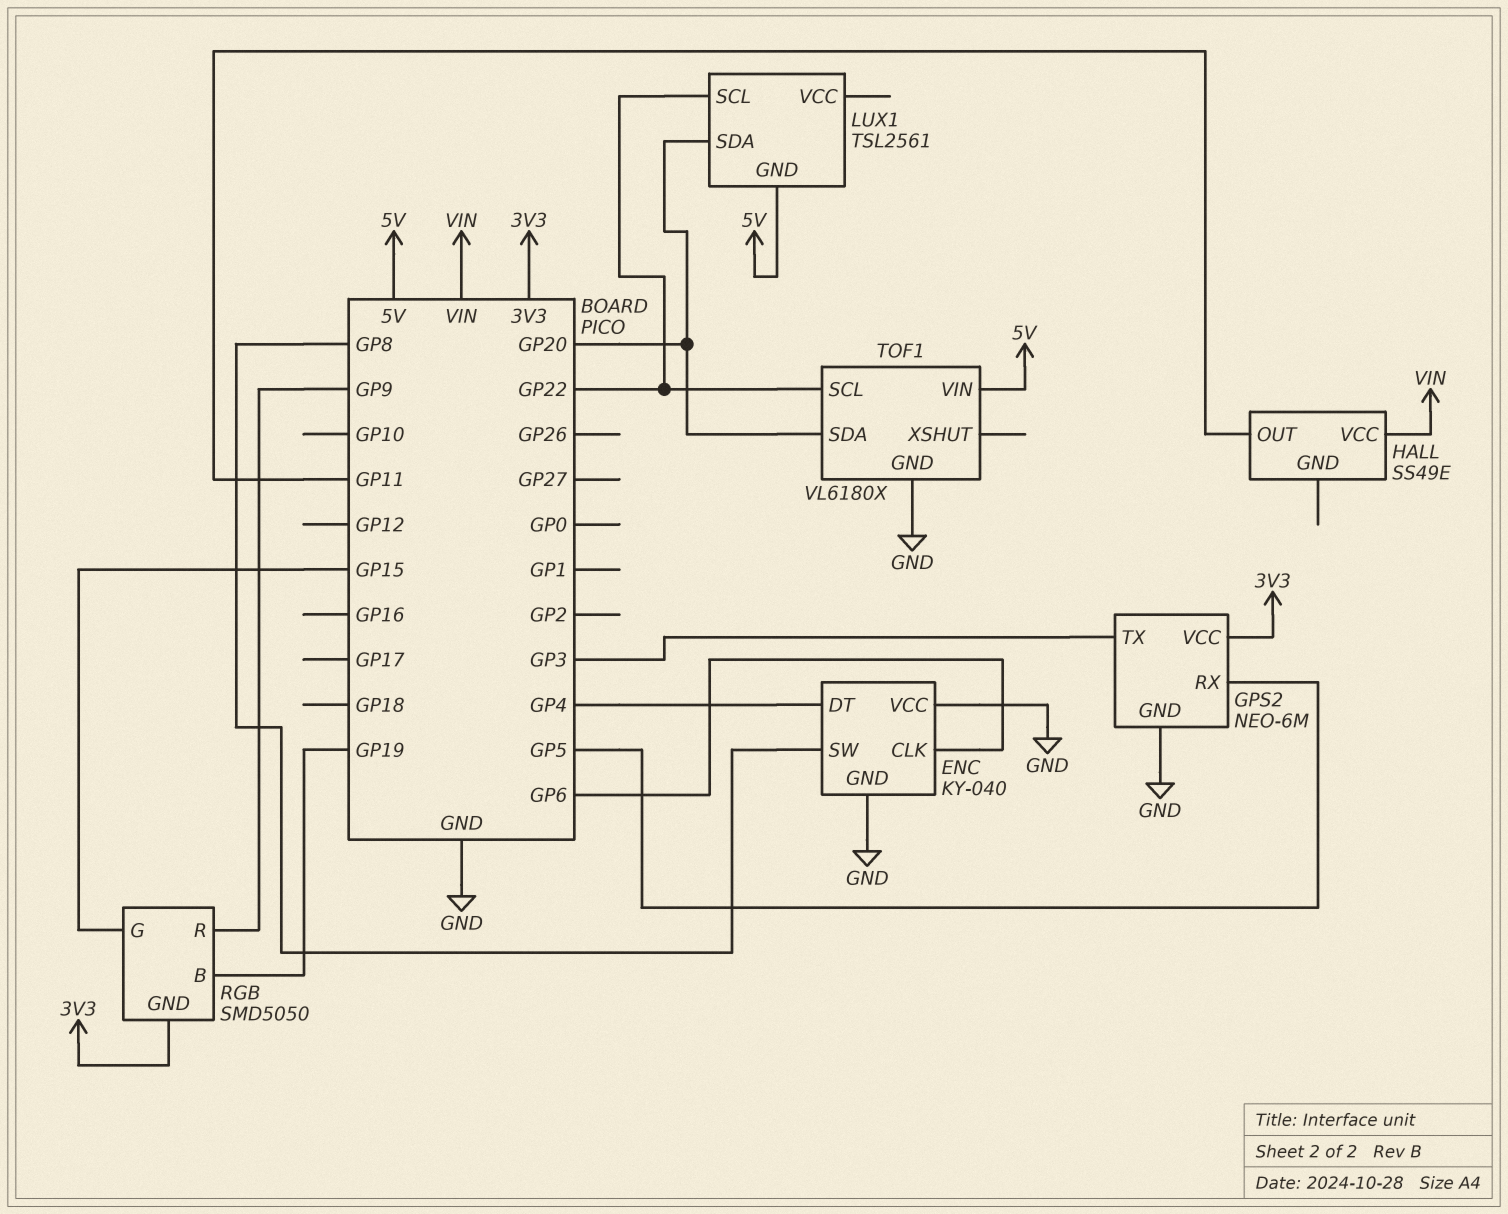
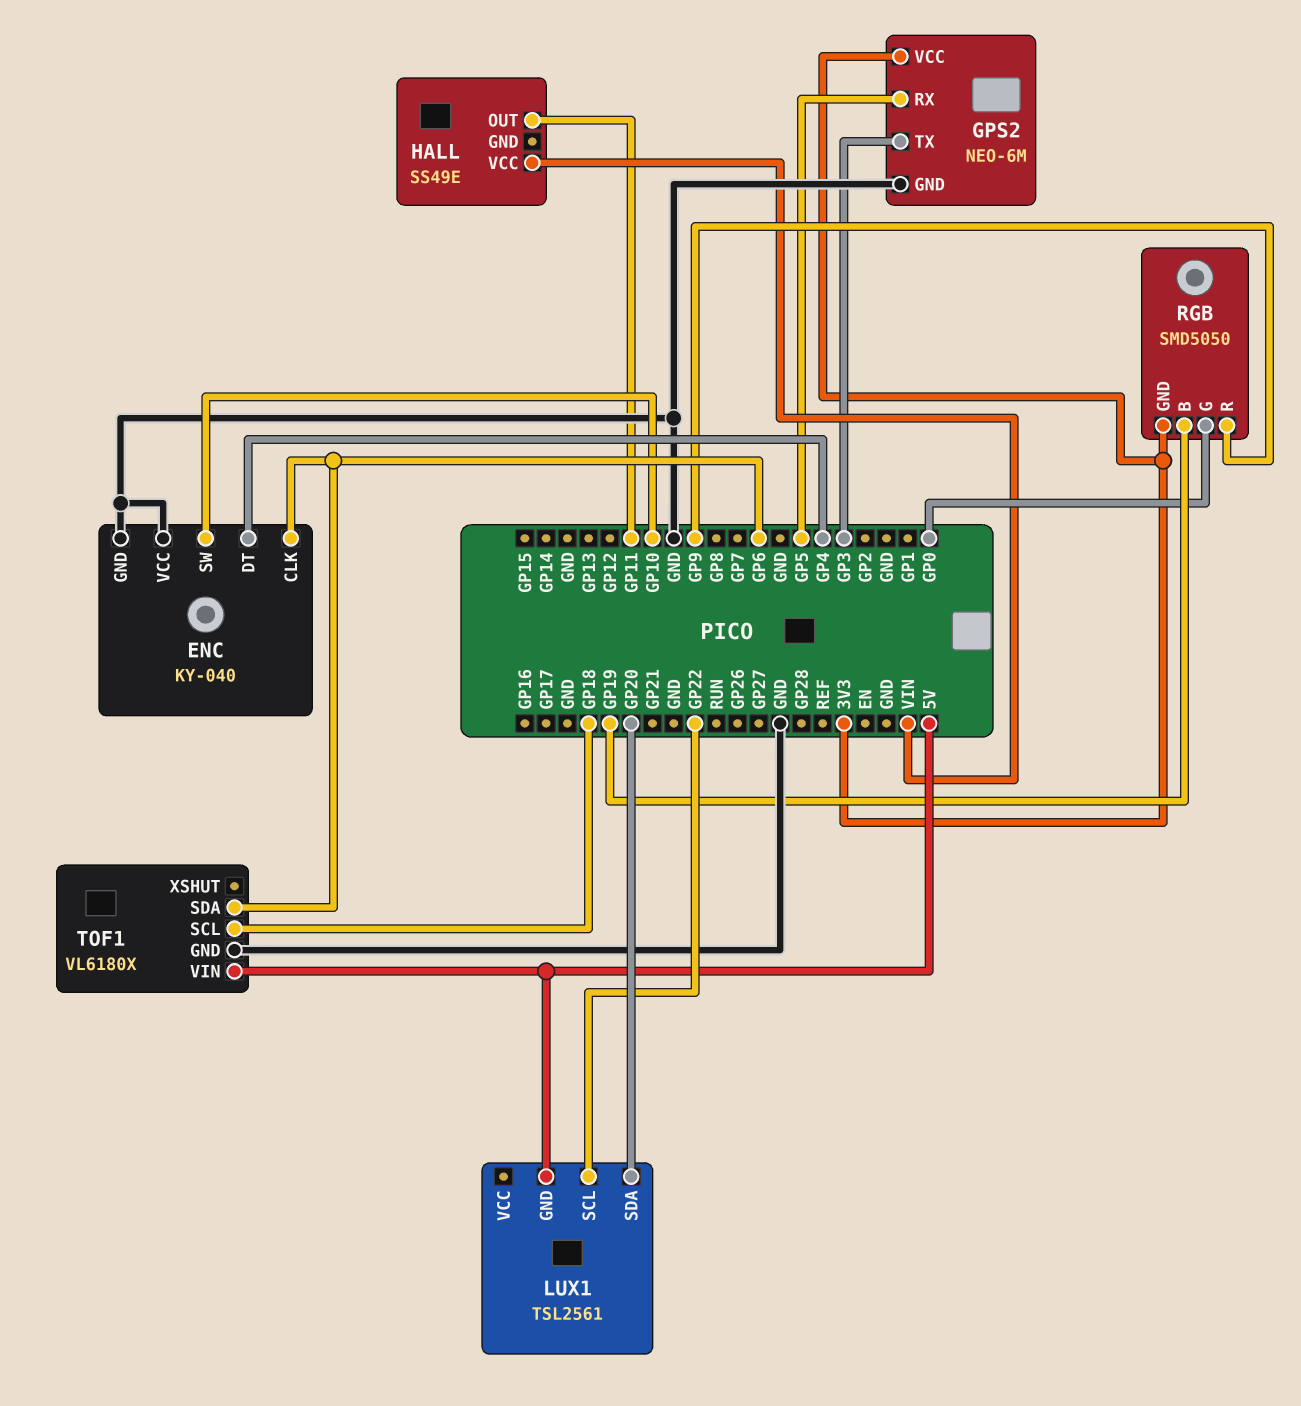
ENC pin SW: GP8 -> GP10
RGB pin G: GP15 -> GP0
TOF1 pin SCL: GP22 -> GP18
TOF1 pin SDA: GP20 -> GP6

